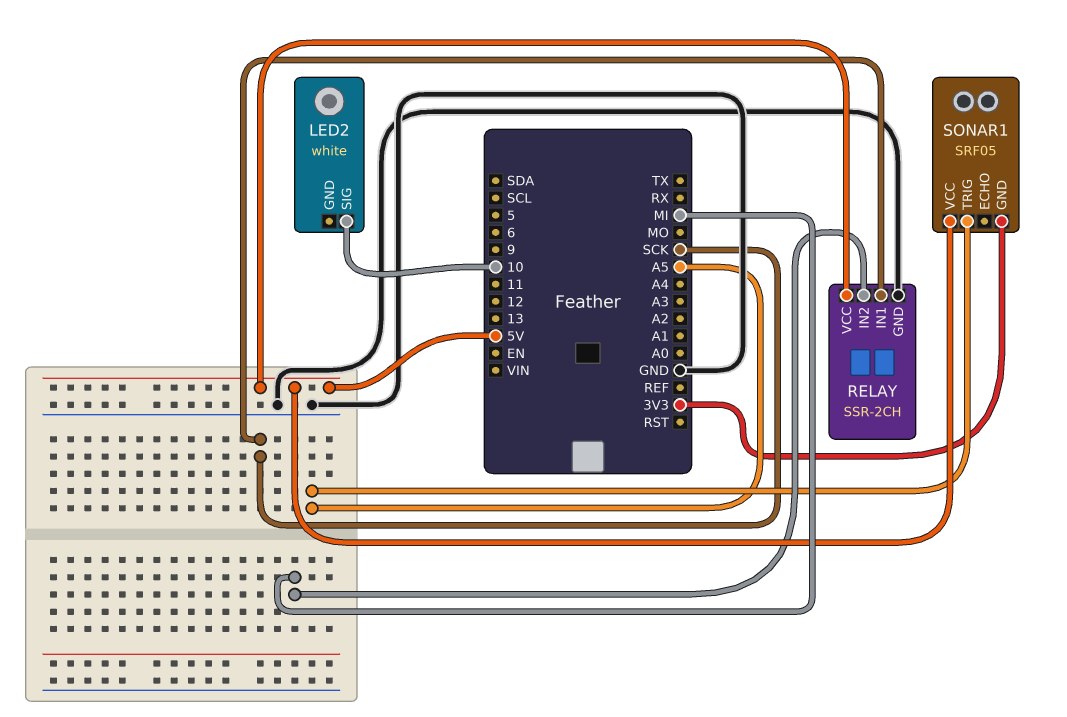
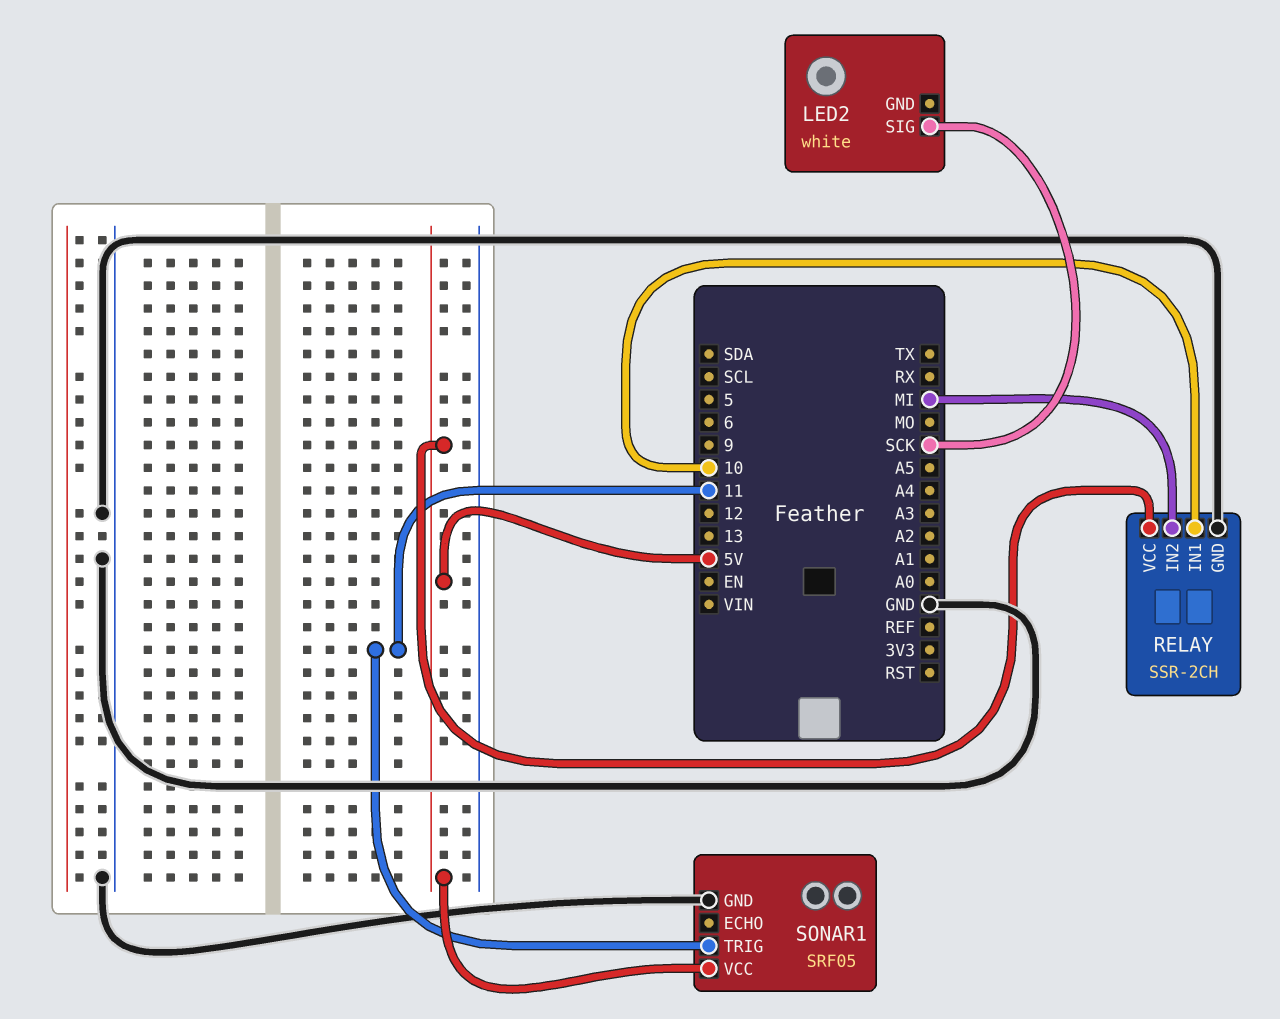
LED2 pin SIG: 10 -> SCK
RELAY pin IN1: SCK -> 10
SONAR1 pin GND: 3V3 -> GND
SONAR1 pin TRIG: A5 -> 11

